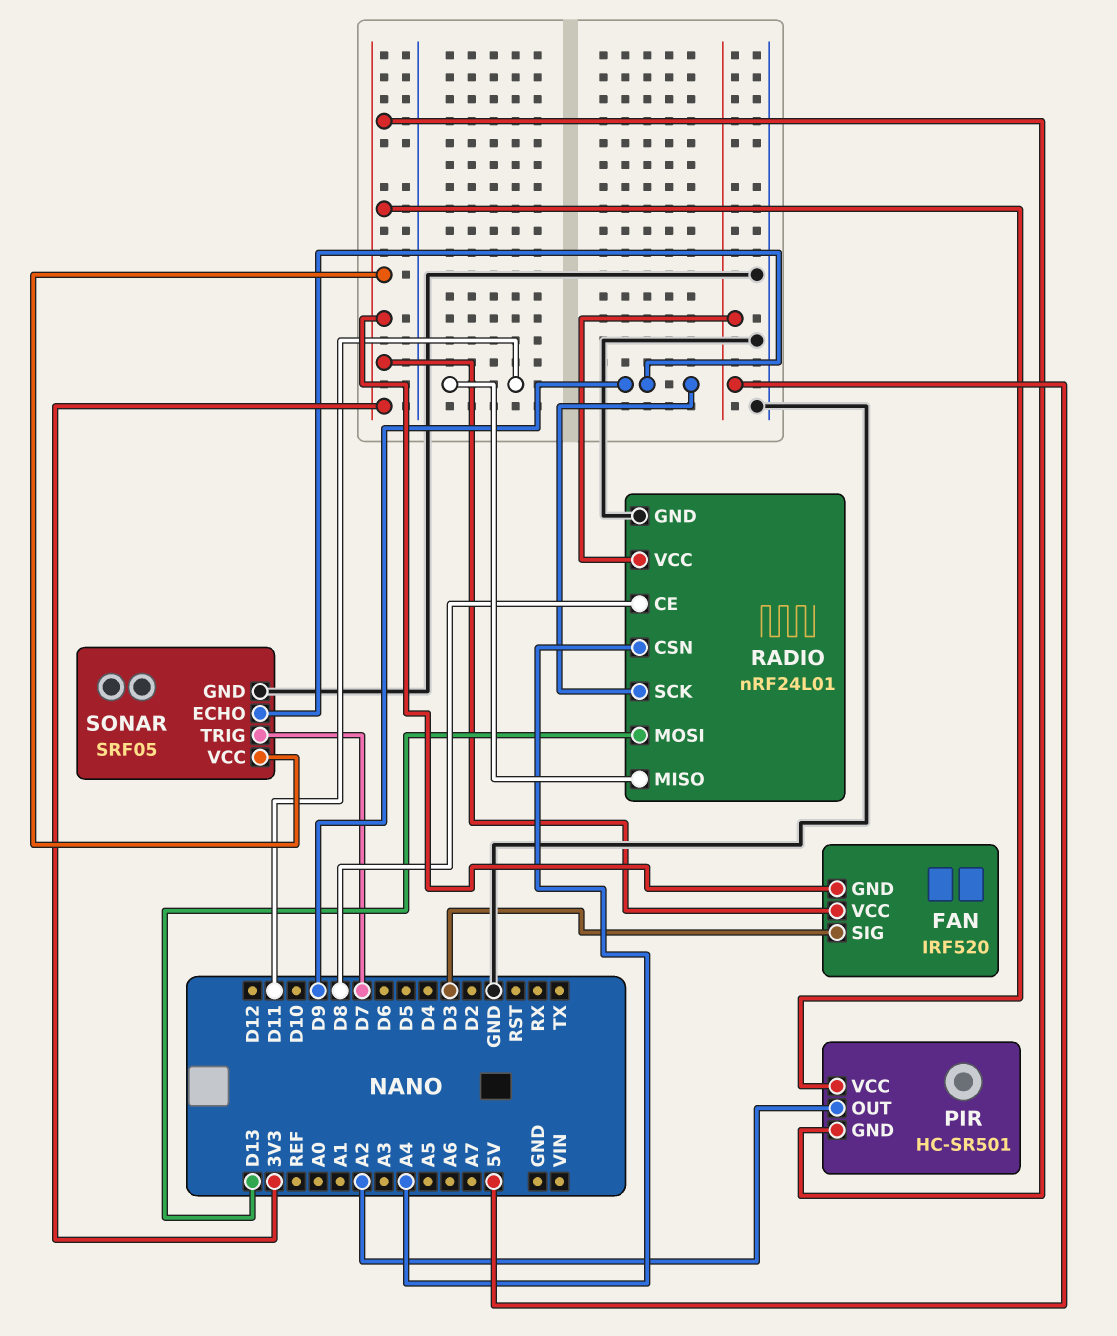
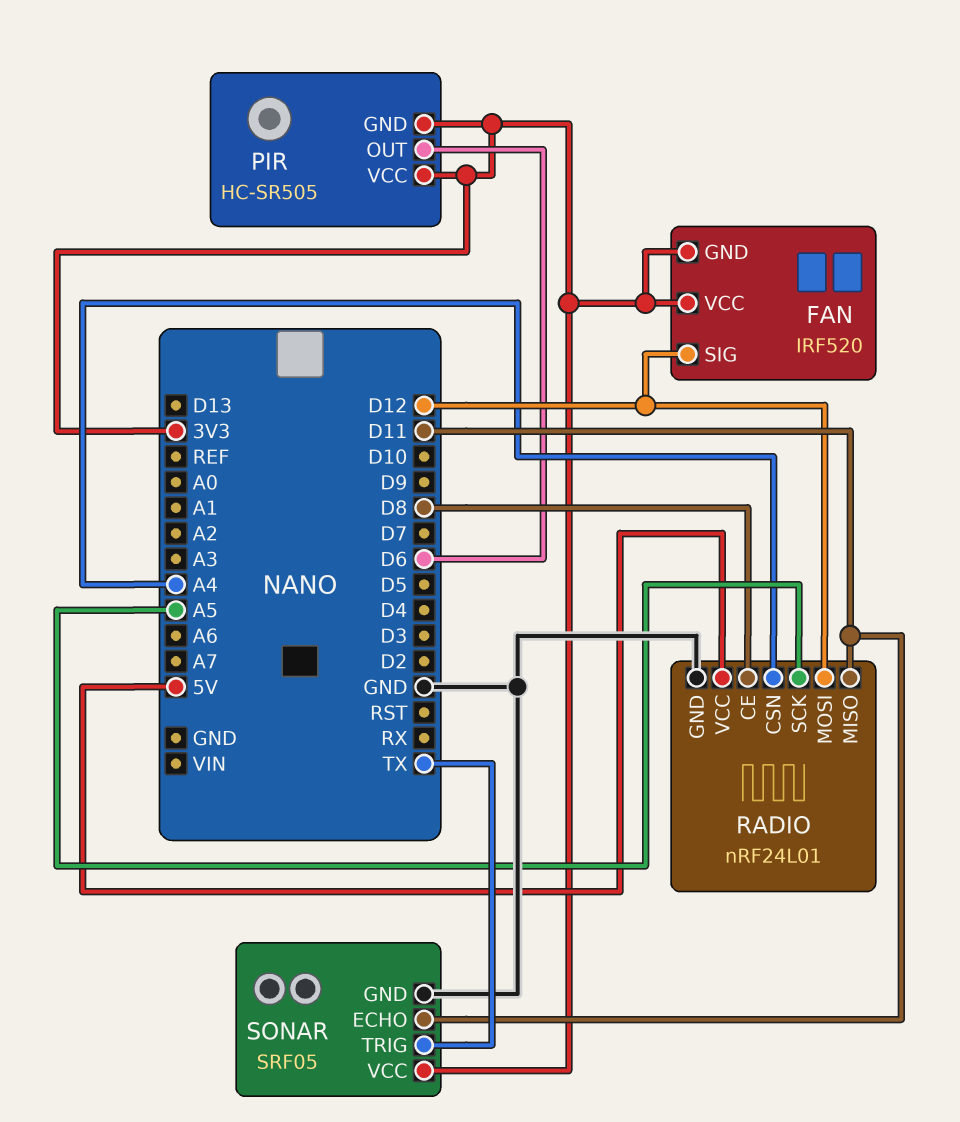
FAN pin SIG: D3 -> D12
PIR: HC-SR501 -> HC-SR505
PIR pin OUT: A2 -> D6
RADIO pin MOSI: D13 -> D12
RADIO pin SCK: D9 -> A5
SONAR pin ECHO: D9 -> D11
SONAR pin TRIG: D7 -> TX

